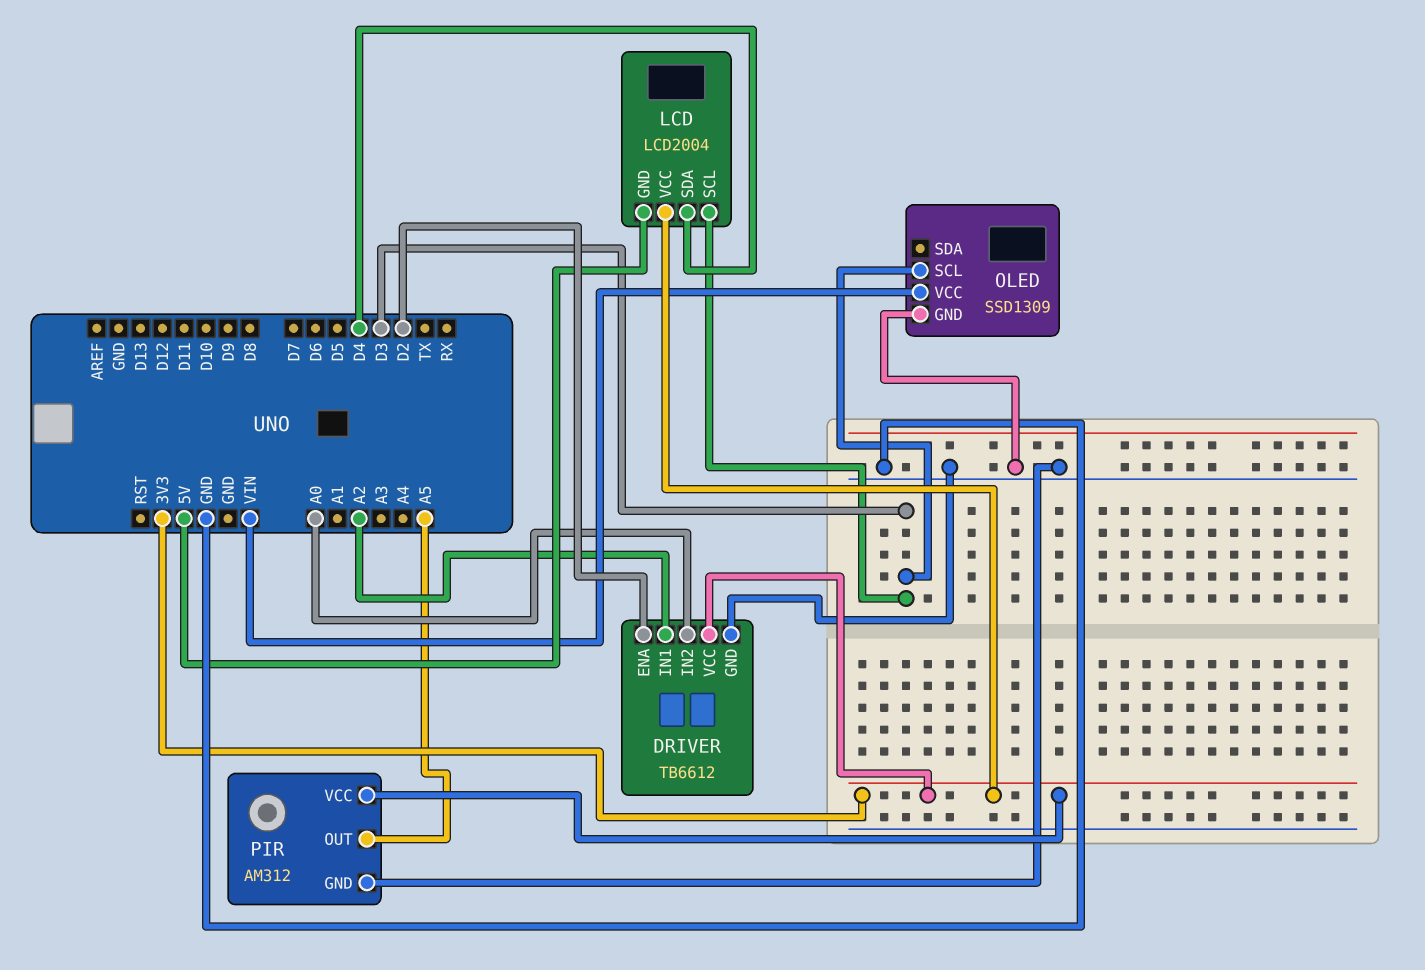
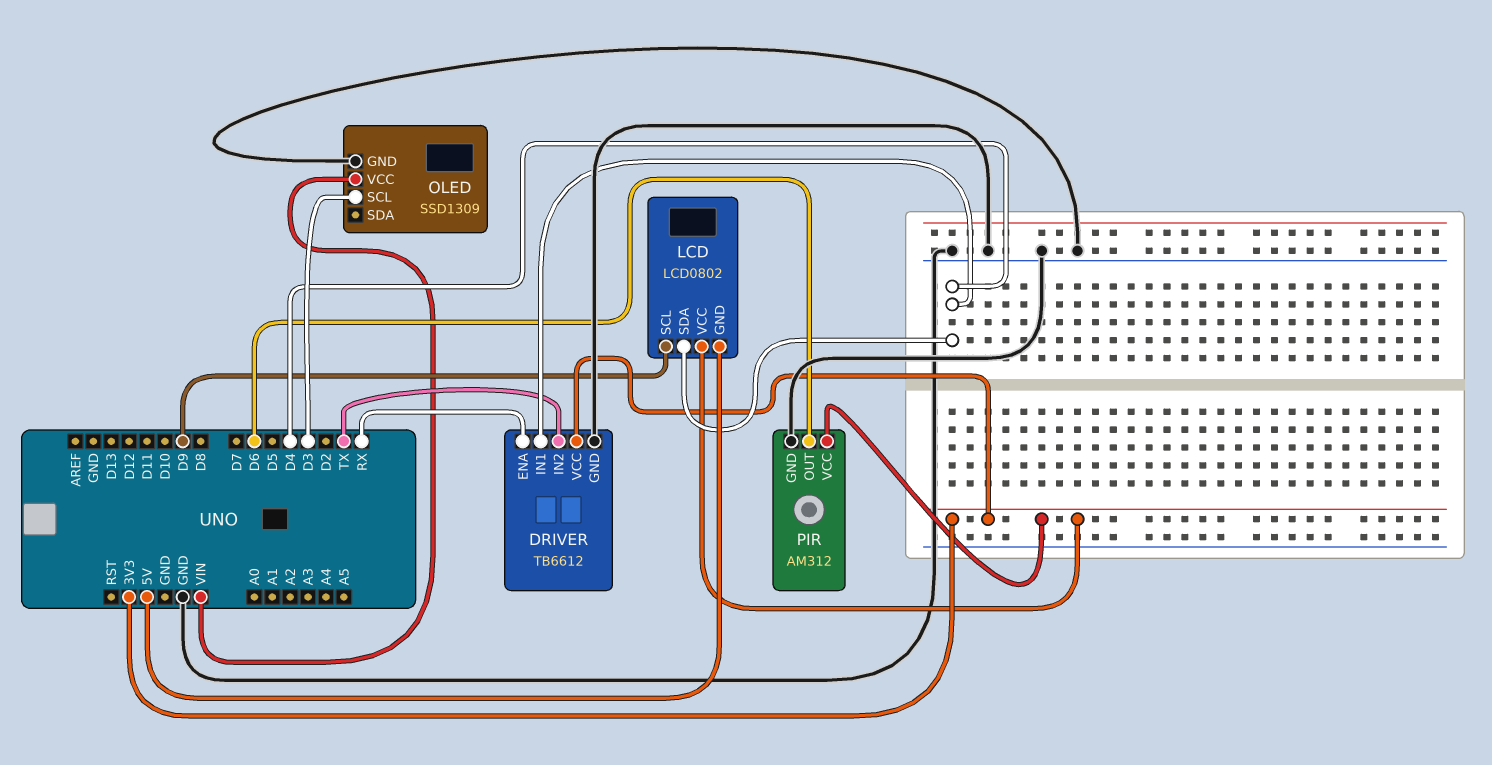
DRIVER pin ENA: D2 -> RX
DRIVER pin IN1: A2 -> D4
DRIVER pin IN2: A0 -> TX
LCD: LCD2004 -> LCD0802
LCD pin SCL: D3 -> D9
PIR pin OUT: A5 -> D6

